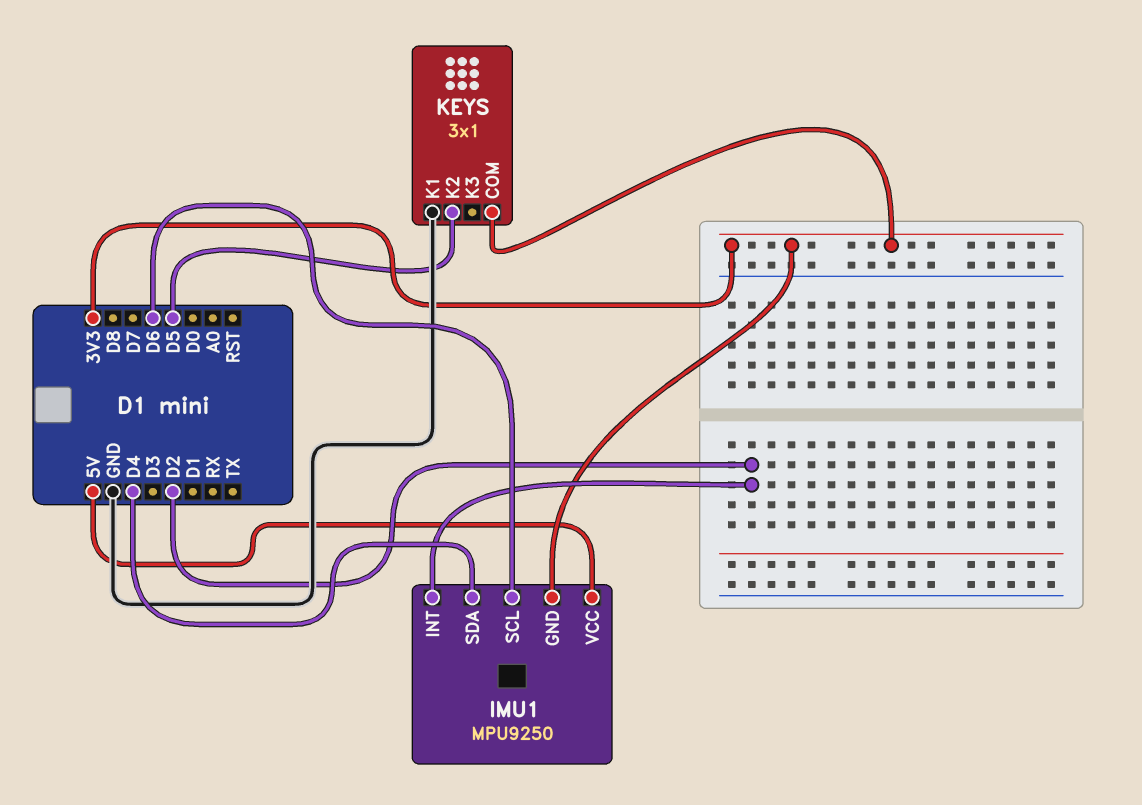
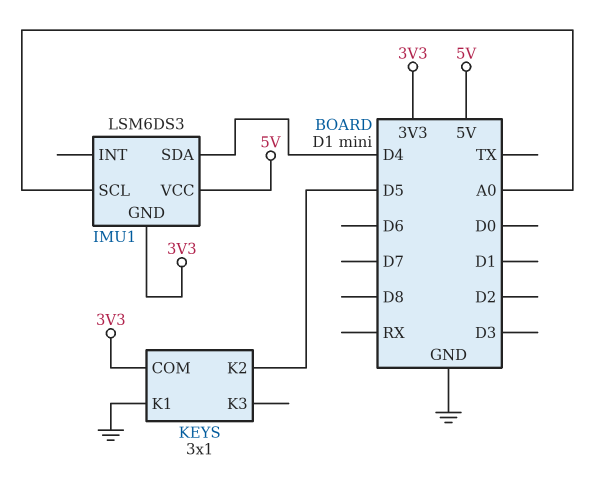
IMU1: MPU9250 -> LSM6DS3
IMU1 pin INT: D2 -> none
IMU1 pin SCL: D6 -> A0

